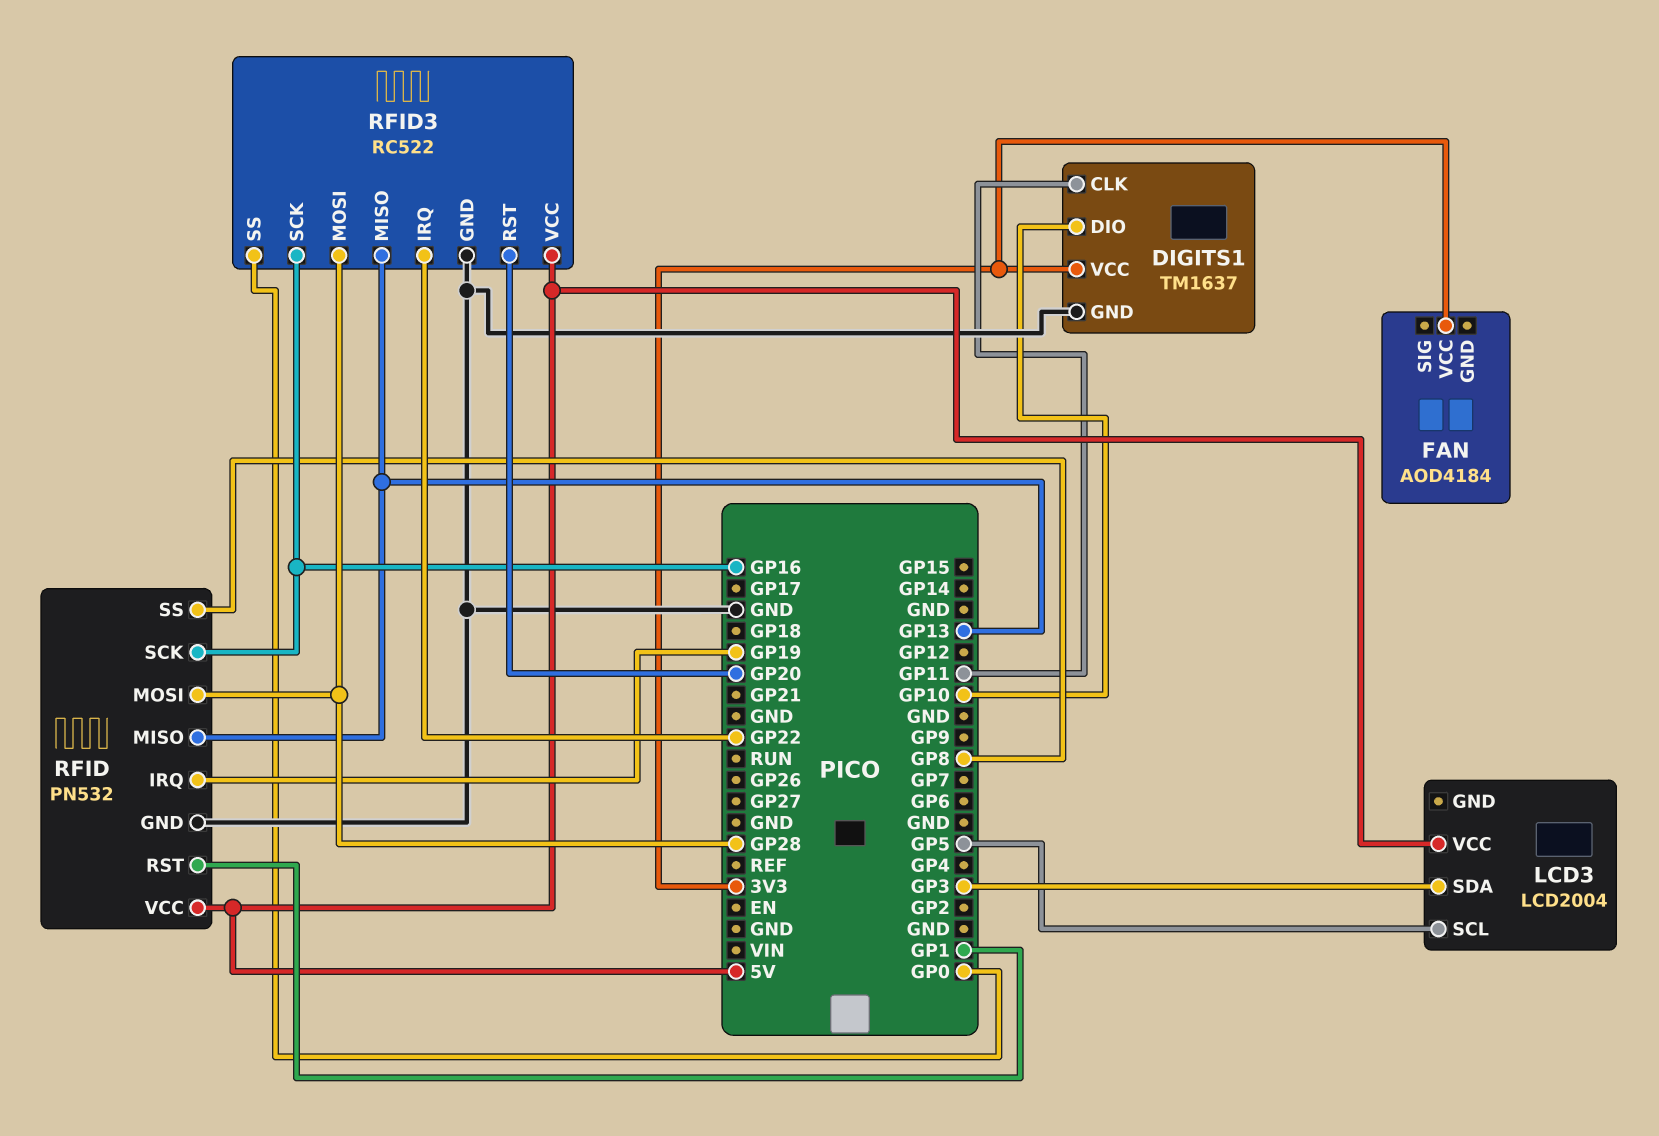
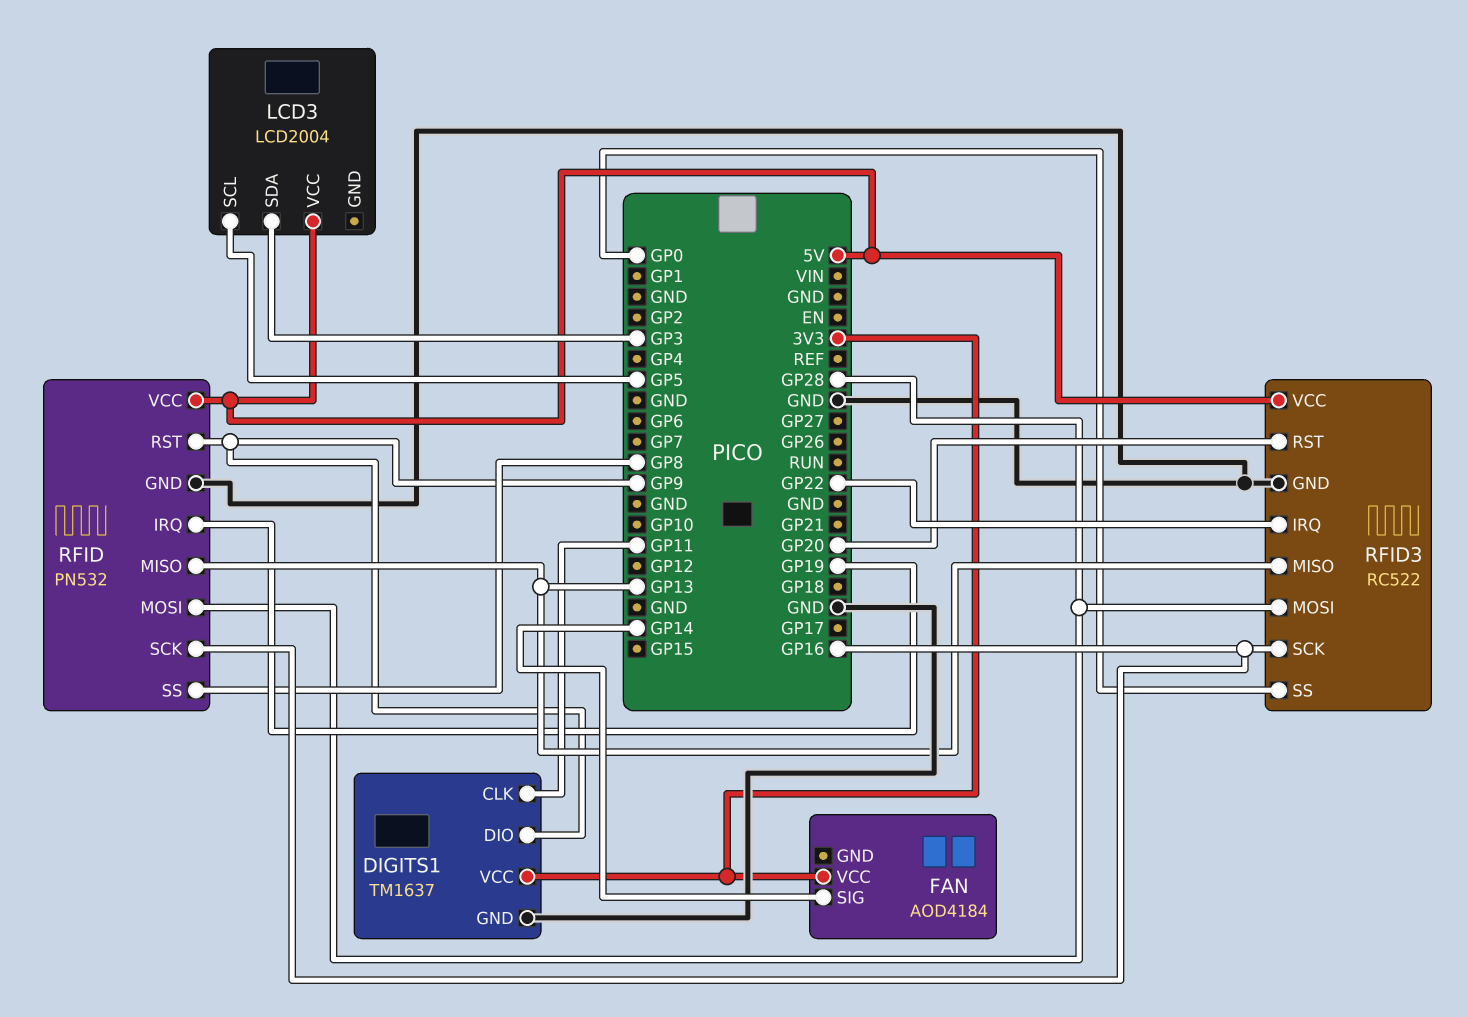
DIGITS1 pin DIO: GP10 -> GP9
FAN pin SIG: none -> GP14
RFID pin RST: GP1 -> GP9

